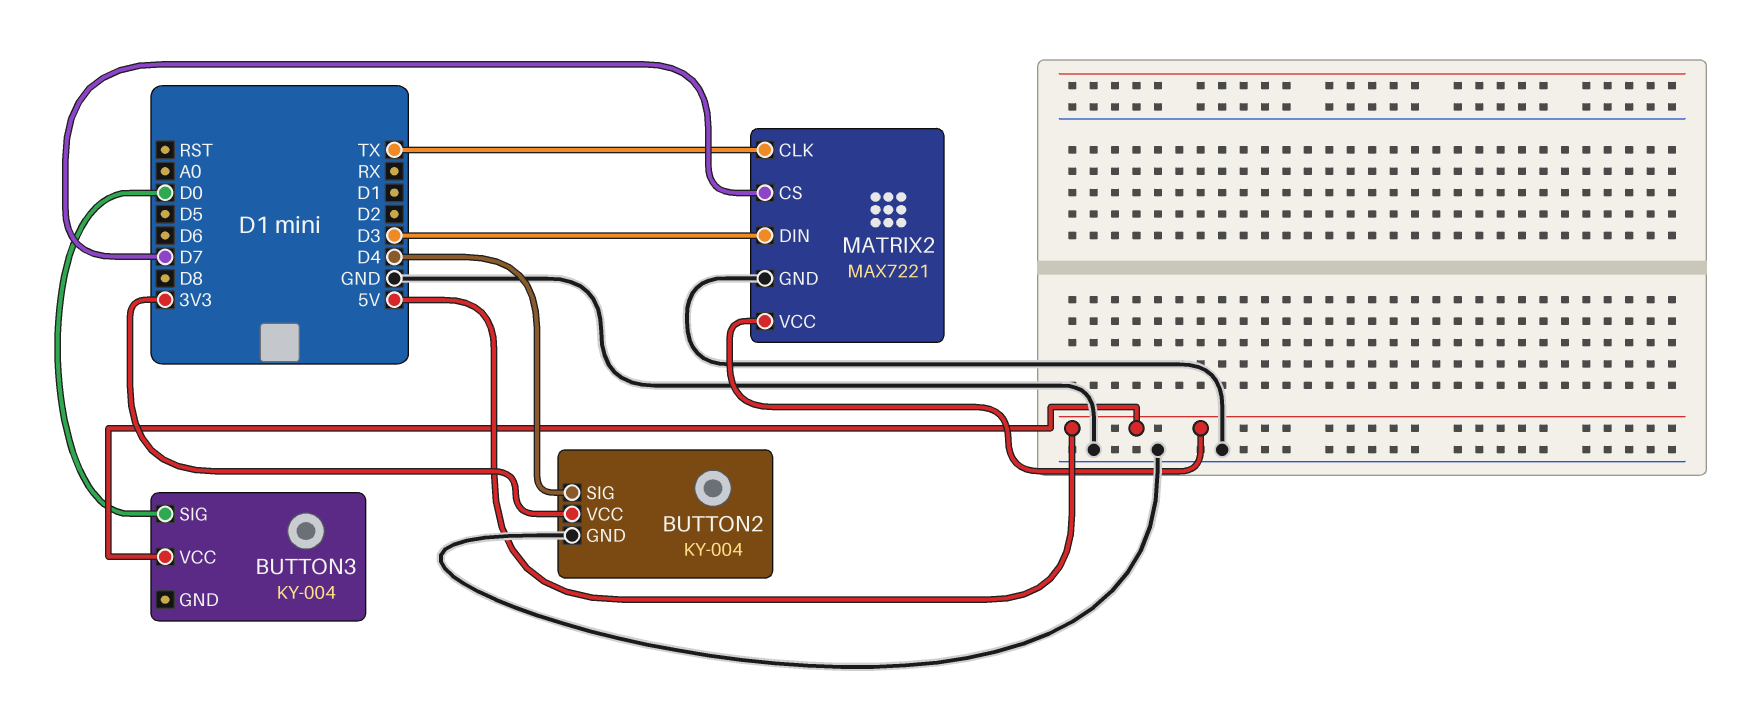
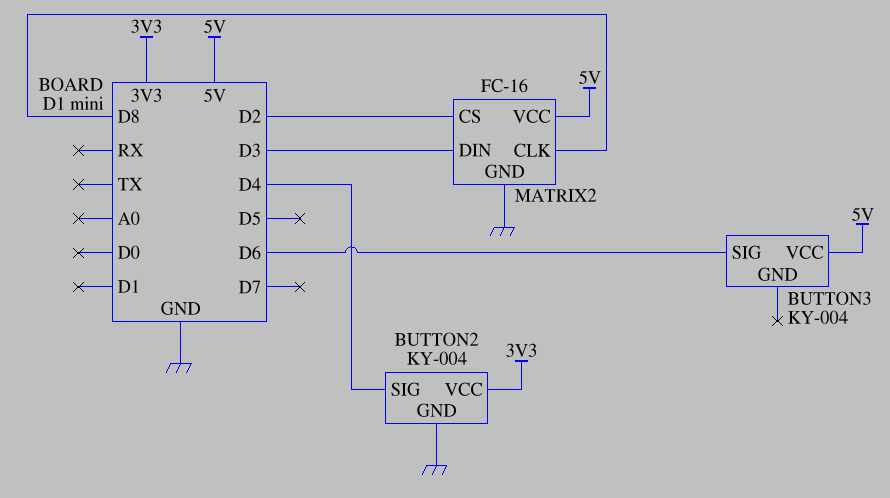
BUTTON3 pin SIG: D0 -> D6
MATRIX2: MAX7221 -> FC-16
MATRIX2 pin CLK: TX -> D8
MATRIX2 pin CS: D7 -> D2

